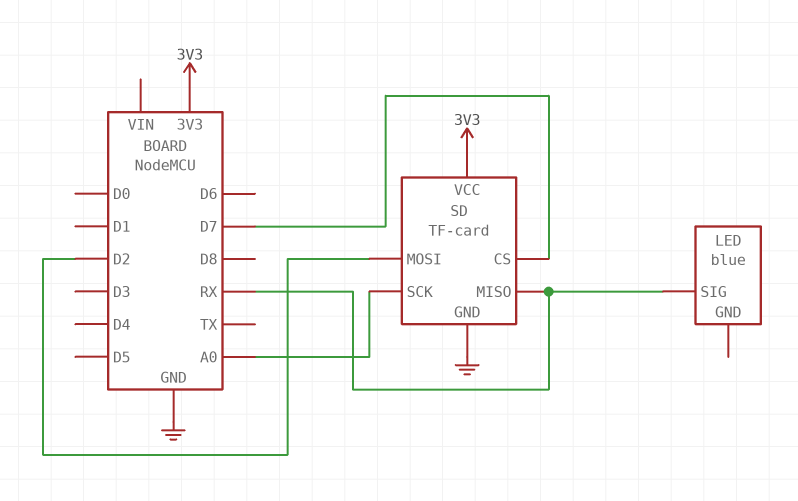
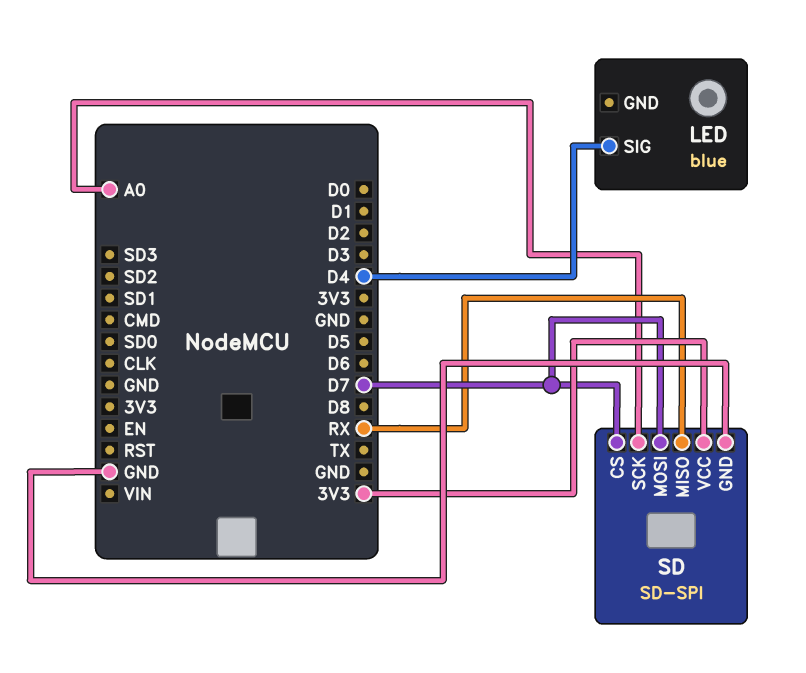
LED pin SIG: RX -> D4
SD: TF-card -> SD-SPI
SD pin MOSI: D2 -> D7

